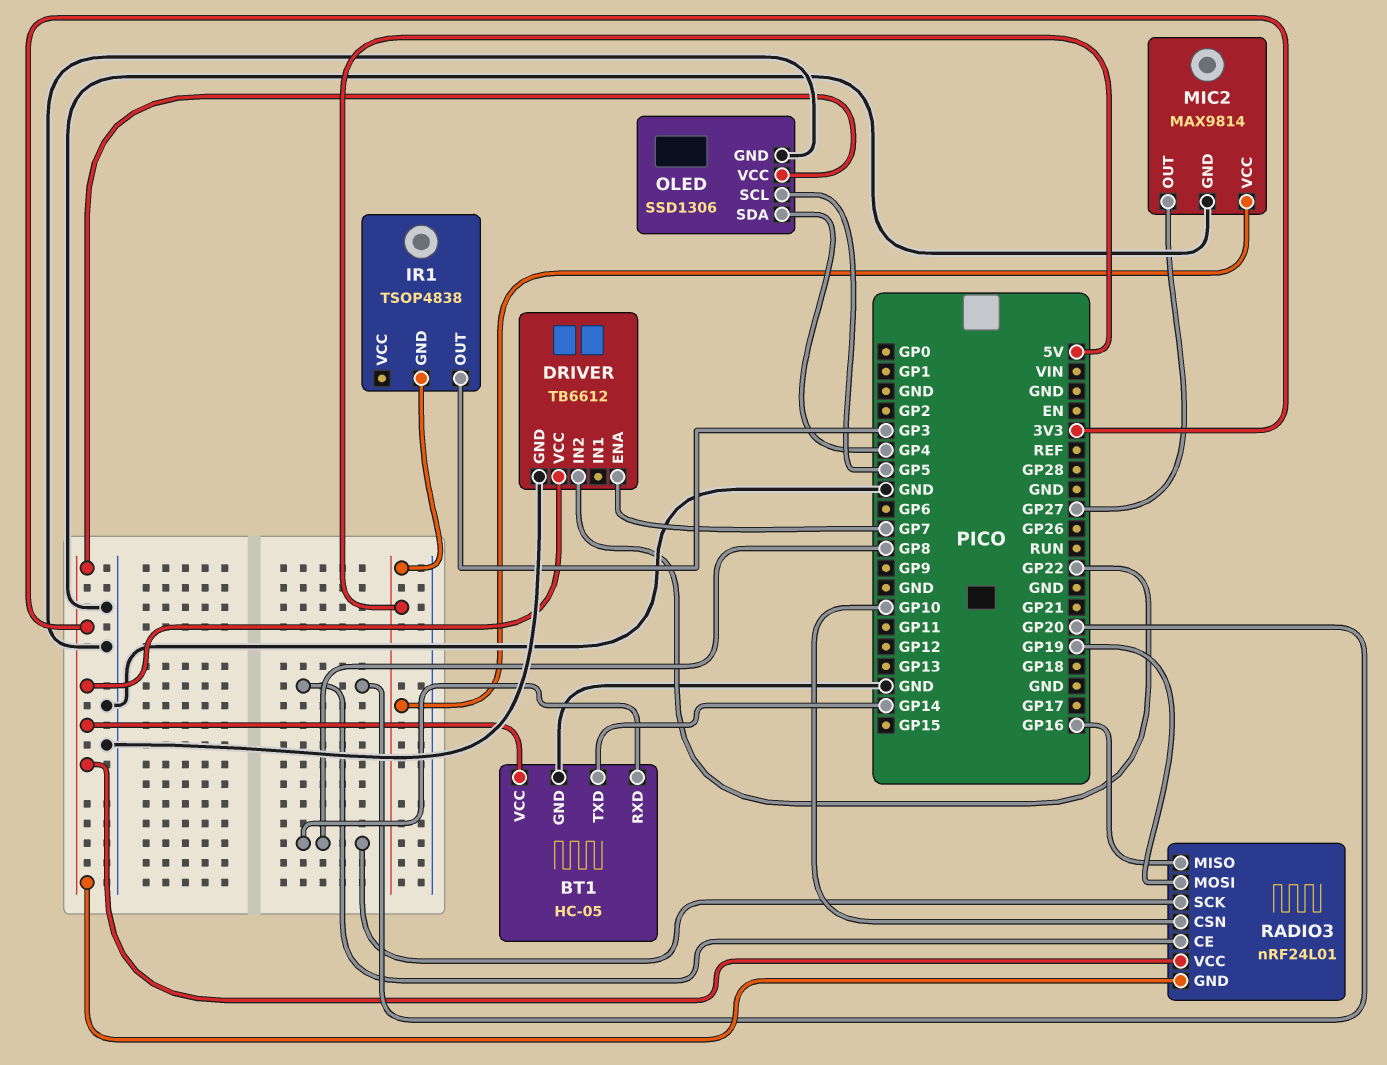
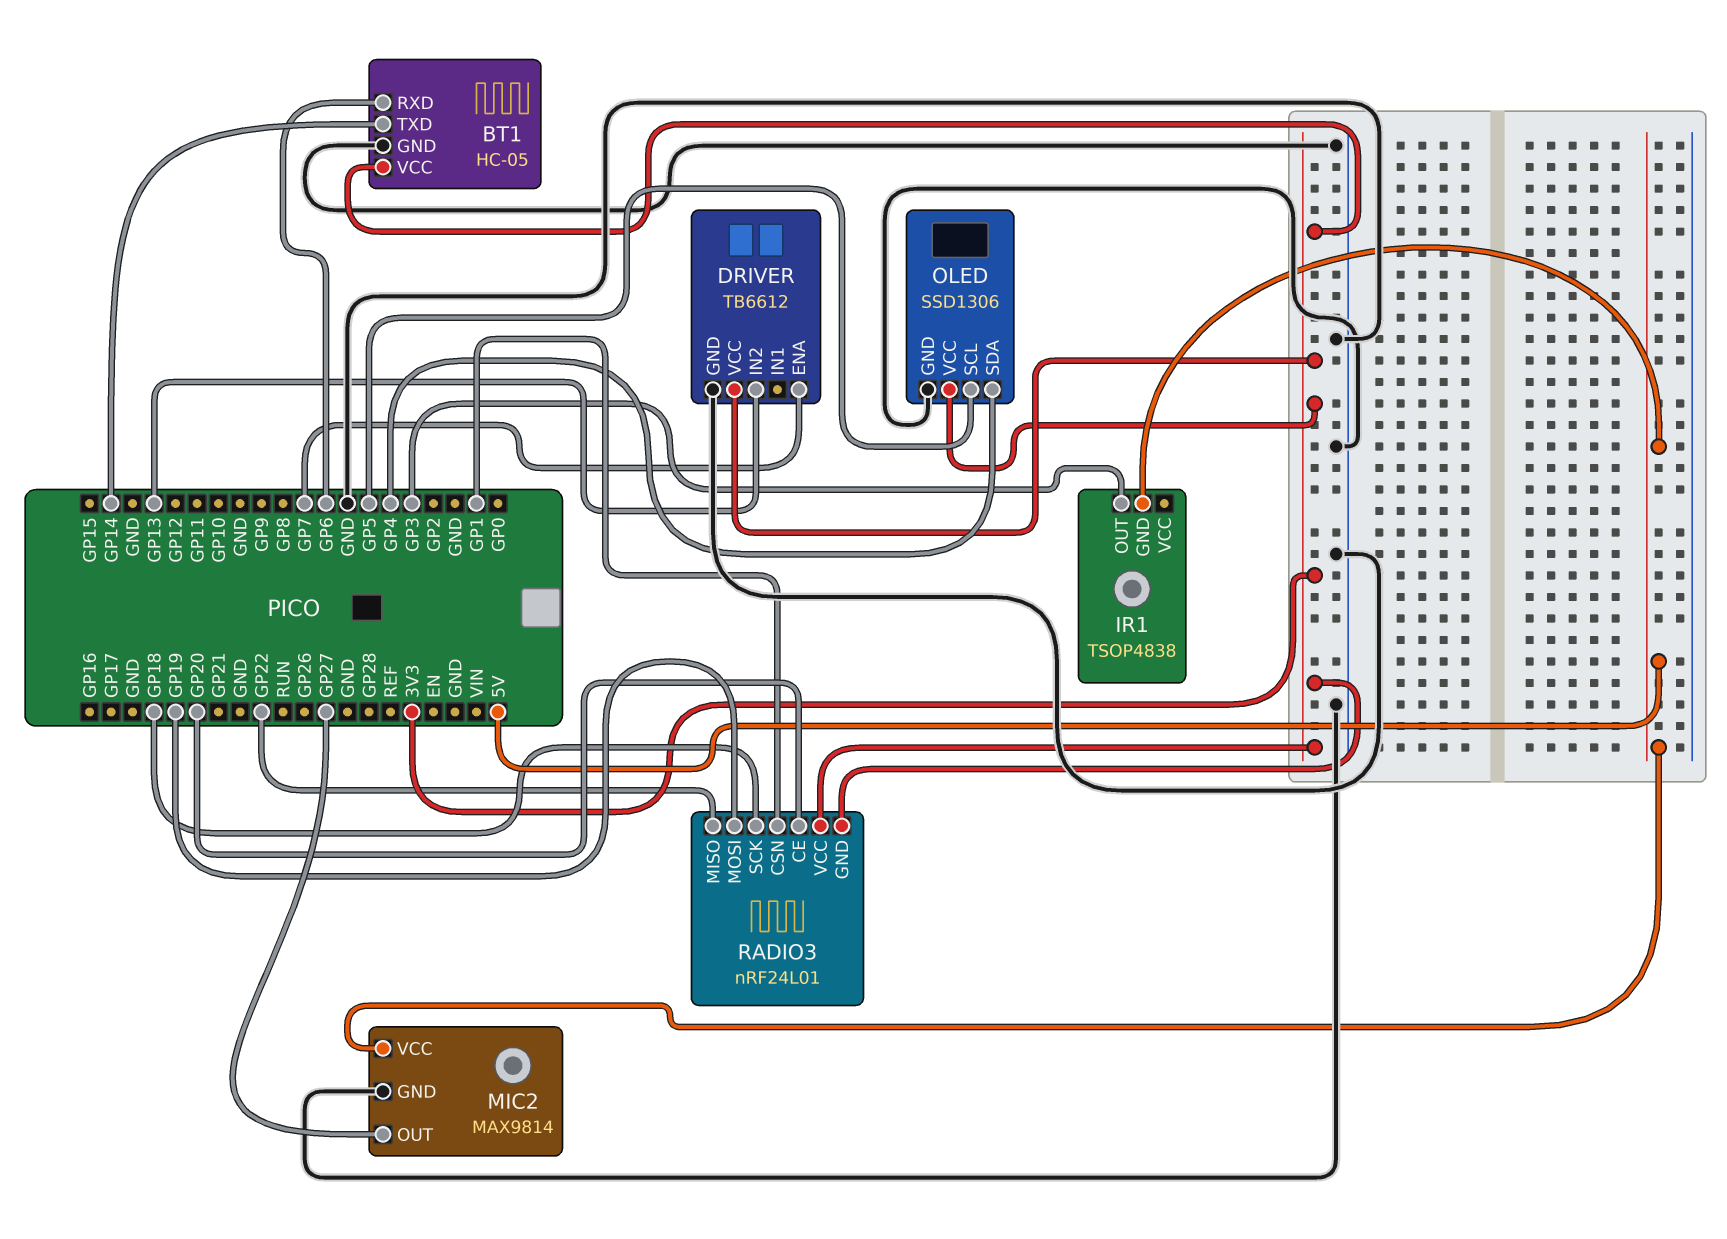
BT1 pin RXD: GP8 -> GP6
DRIVER pin IN2: GP22 -> GP13
RADIO3 pin CSN: GP10 -> GP1
RADIO3 pin MISO: GP16 -> GP22
RADIO3 pin SCK: GP8 -> GP18

